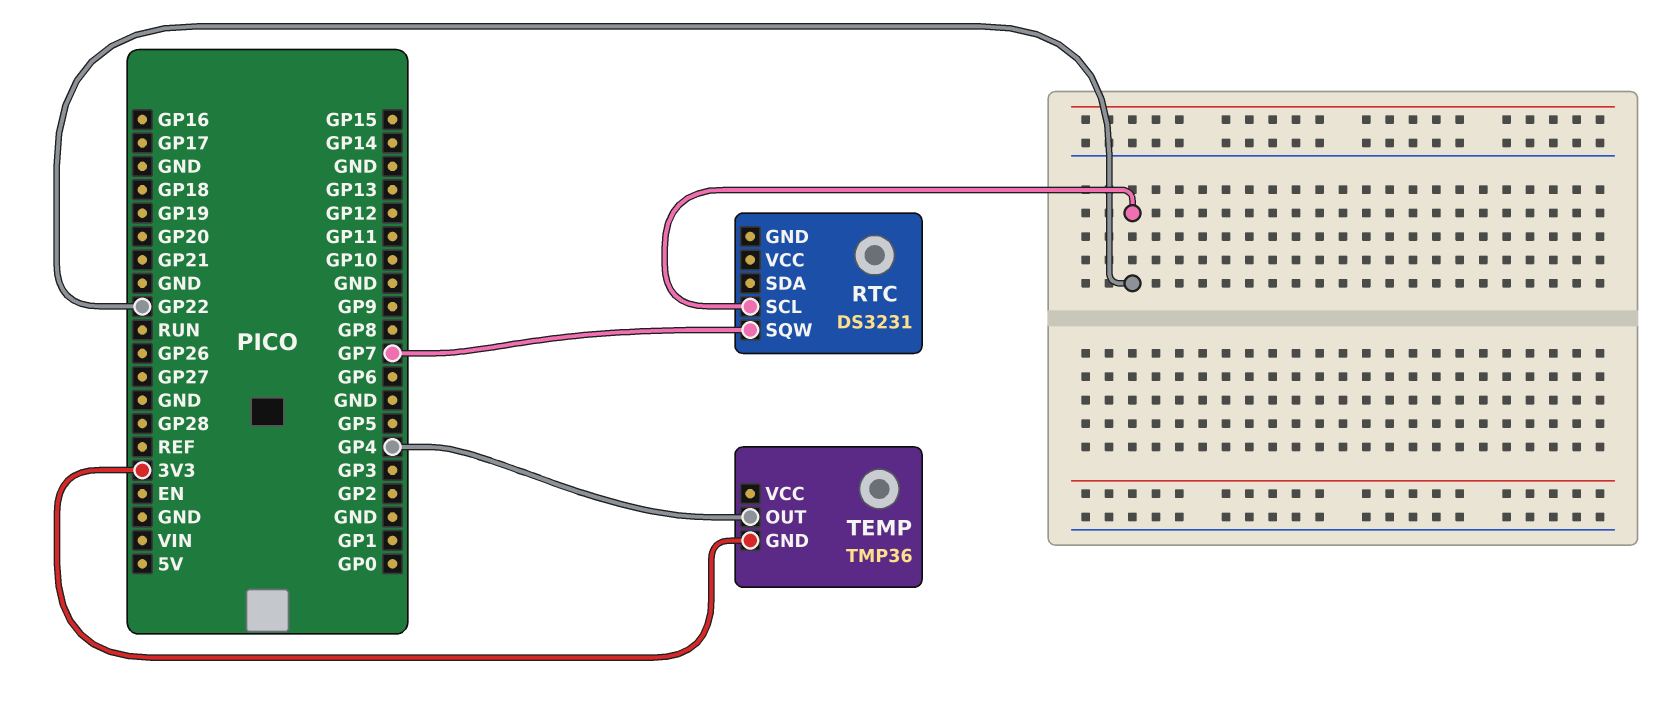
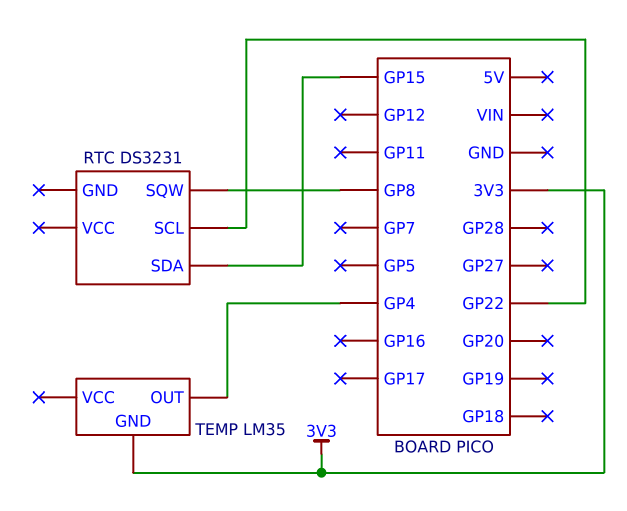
RTC pin SDA: none -> GP15
RTC pin SQW: GP7 -> GP8
TEMP: TMP36 -> LM35

